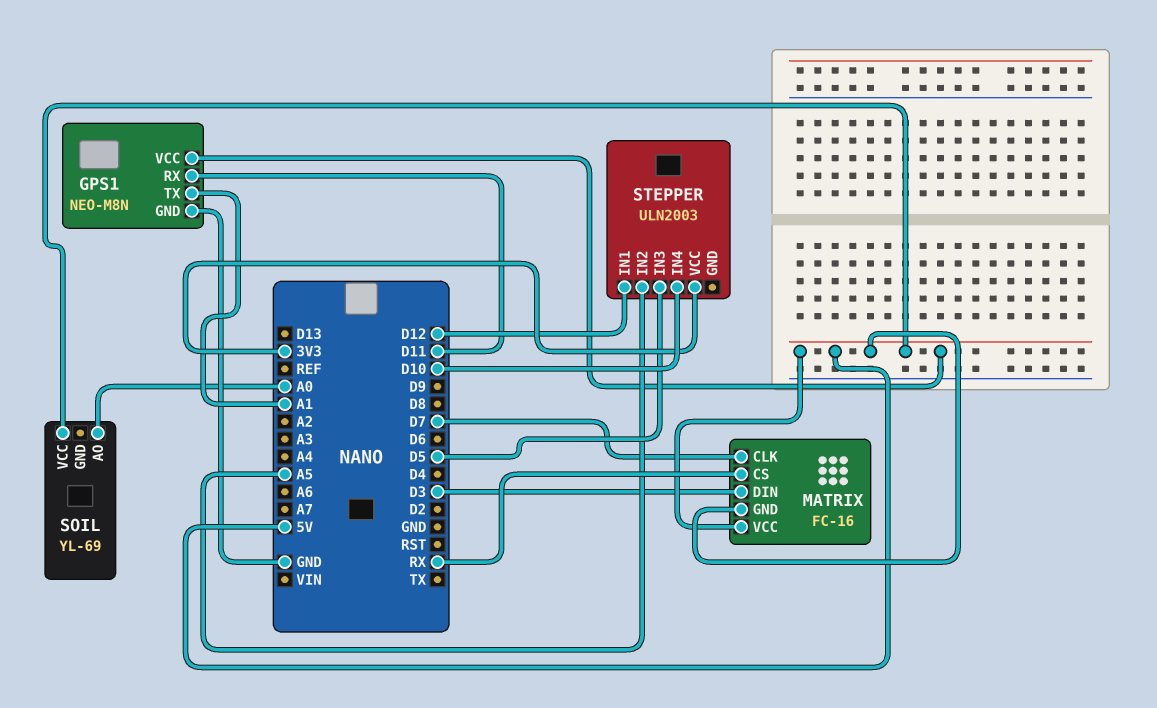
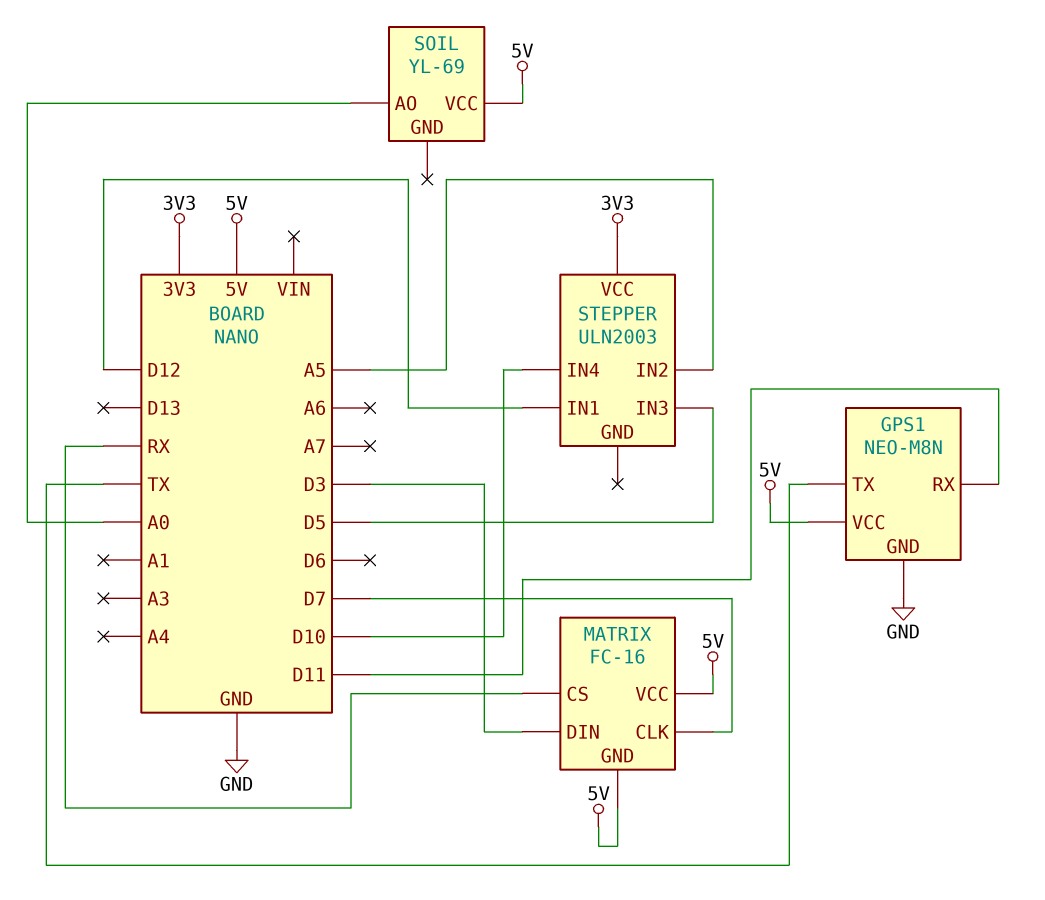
GPS1 pin TX: A1 -> TX

